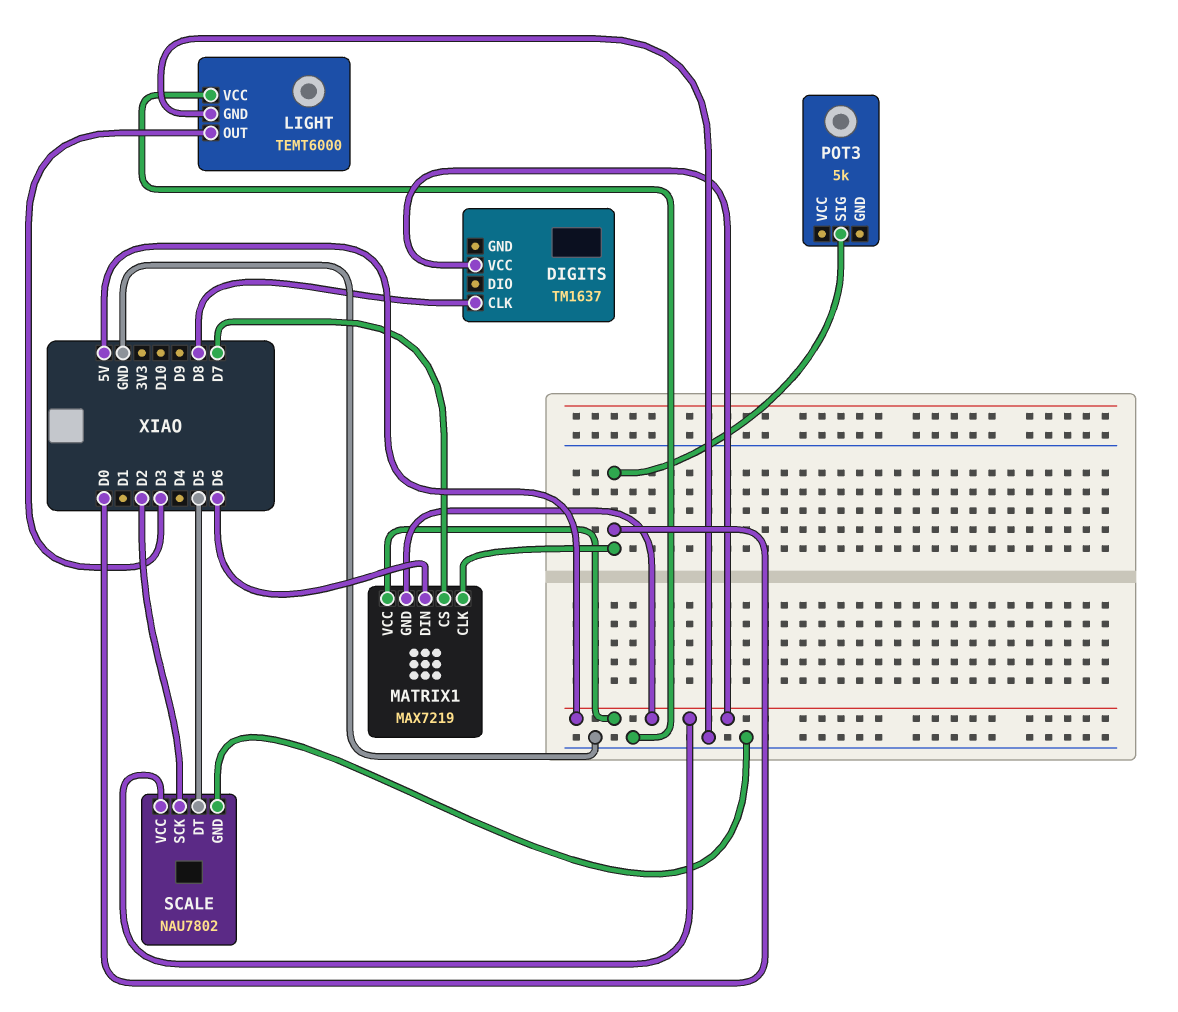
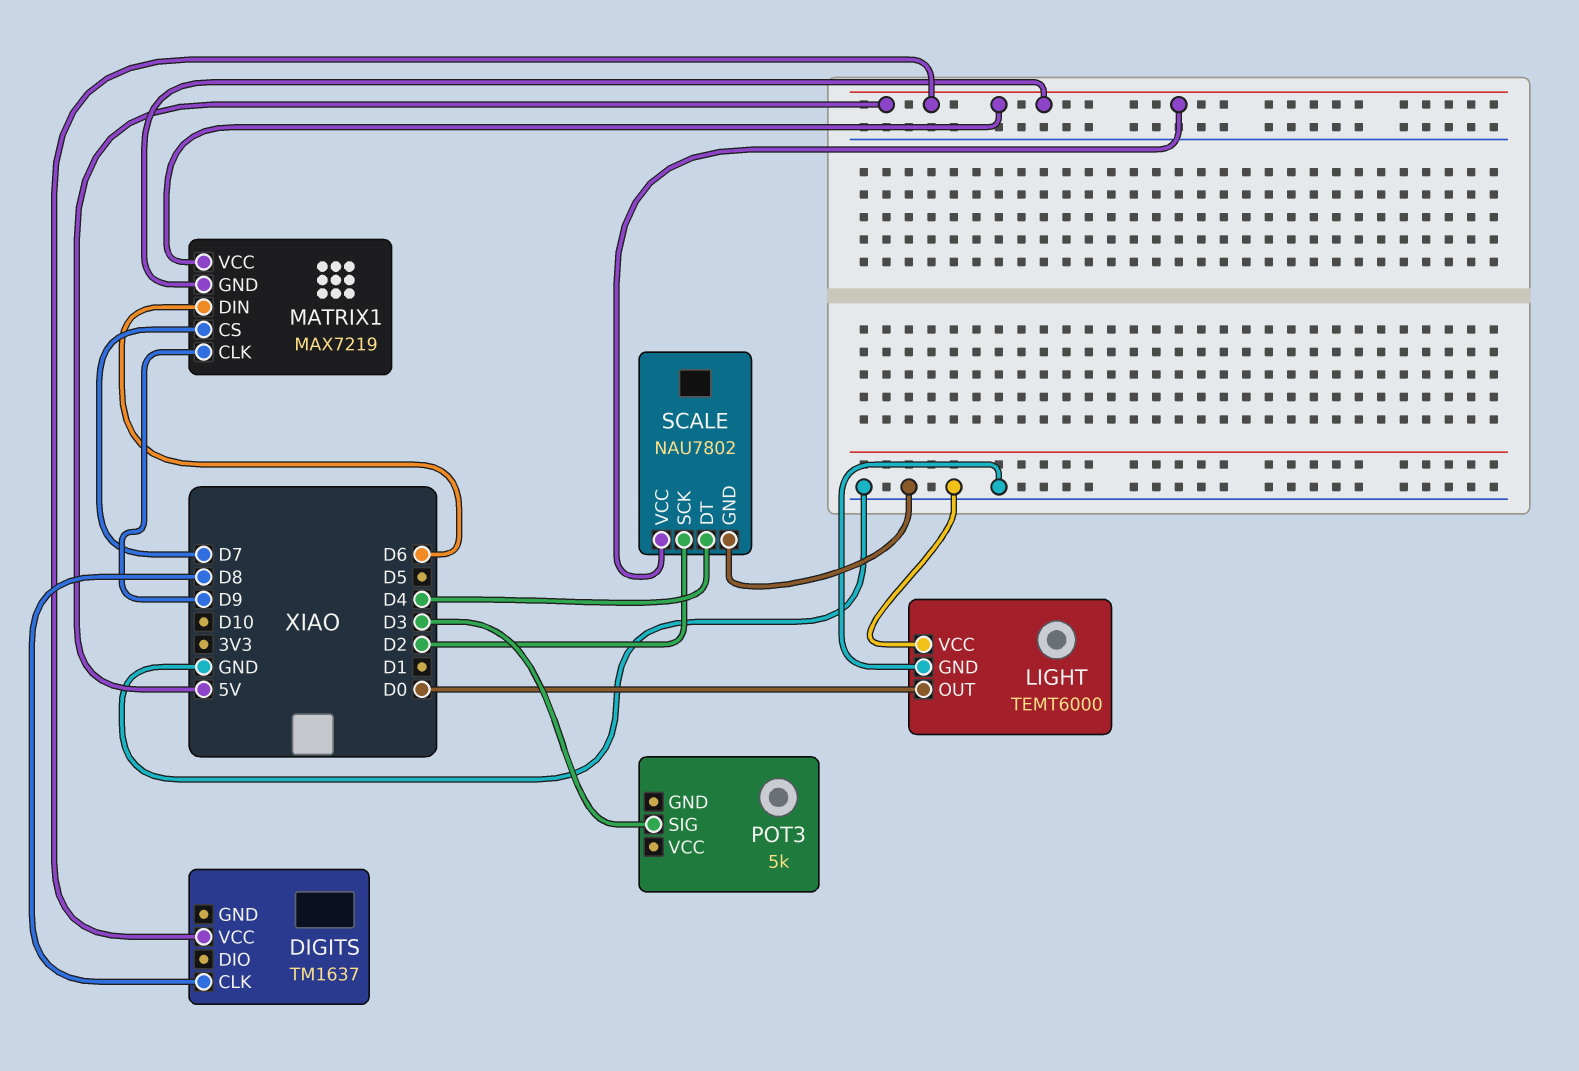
LIGHT pin OUT: D3 -> D0
MATRIX1 pin CLK: D0 -> D9
POT3 pin SIG: D0 -> D3
SCALE pin DT: D5 -> D4

